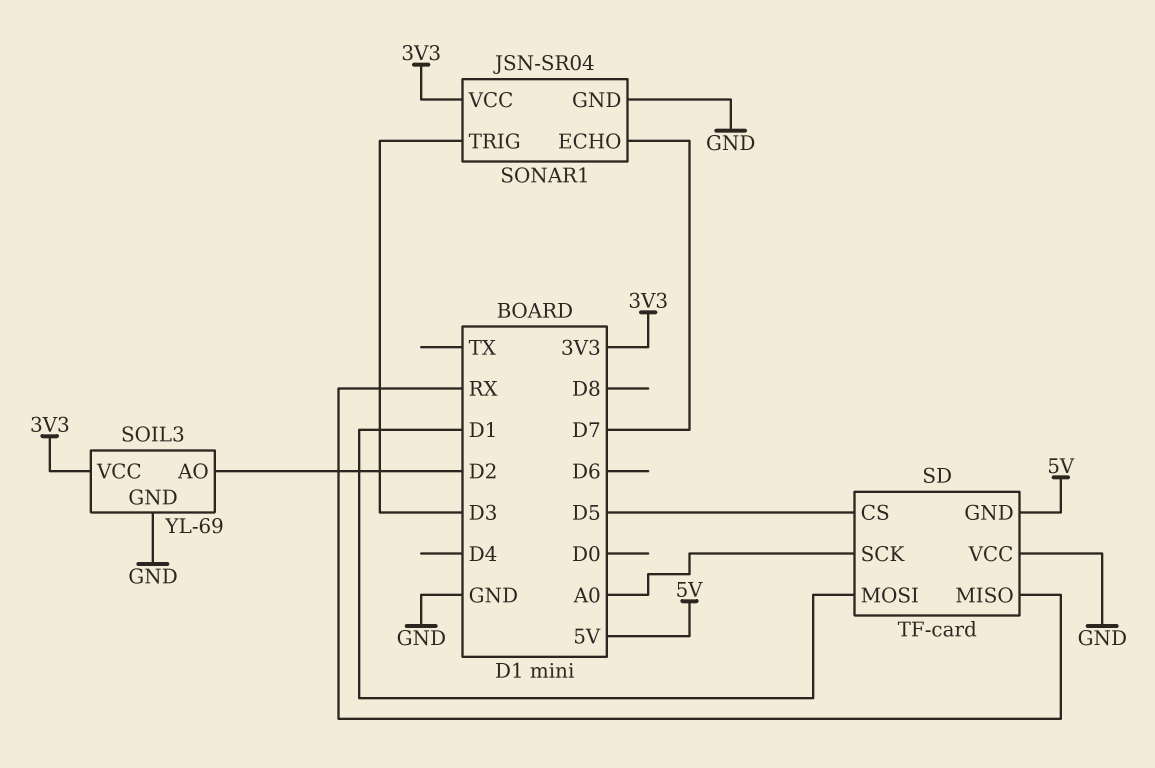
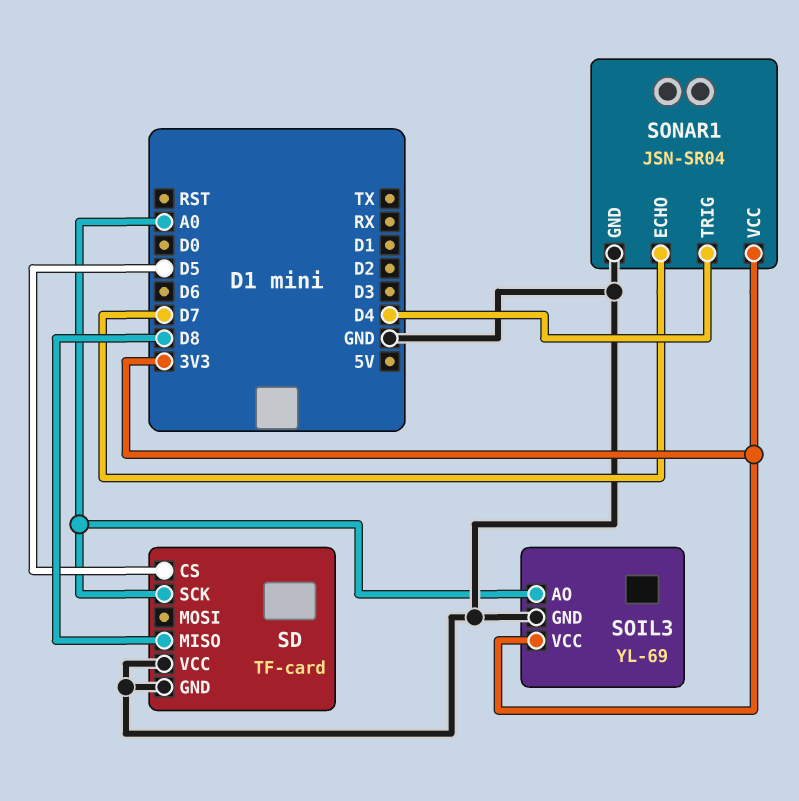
SD pin GND: 5V -> GND
SD pin MISO: RX -> D8
SD pin MOSI: D1 -> none
SOIL3 pin AO: D2 -> A0
SONAR1 pin TRIG: D3 -> D4

